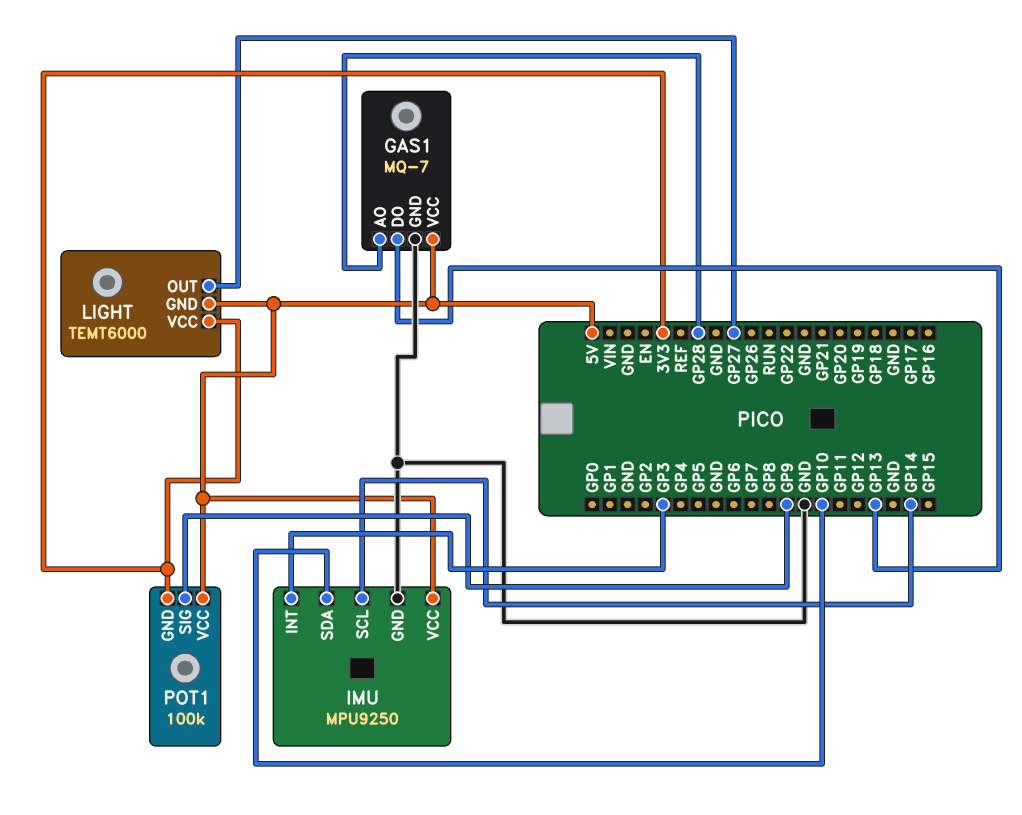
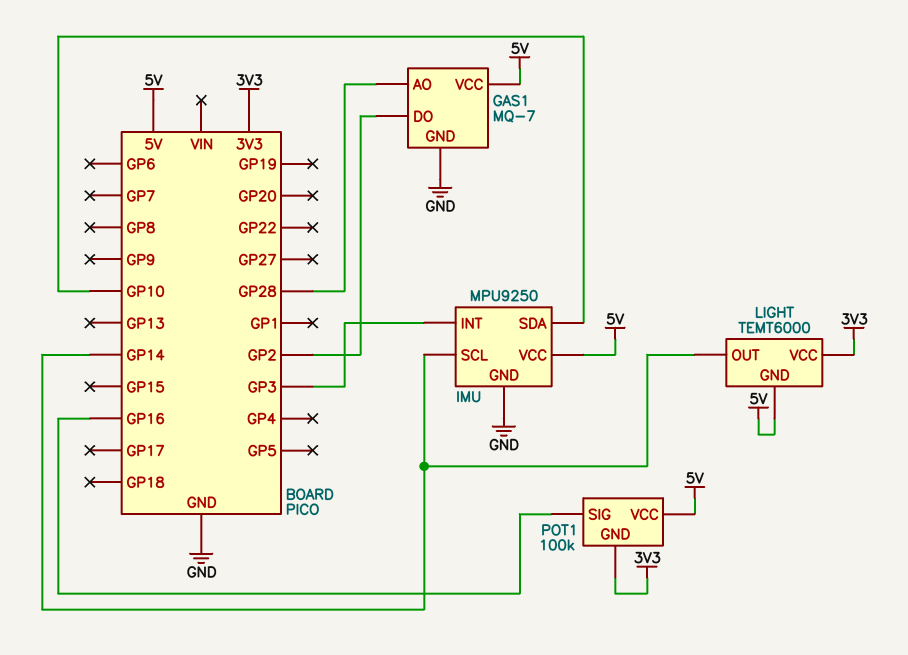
GAS1 pin DO: GP13 -> GP2
LIGHT pin OUT: GP27 -> GP14
POT1 pin SIG: GP9 -> GP16

